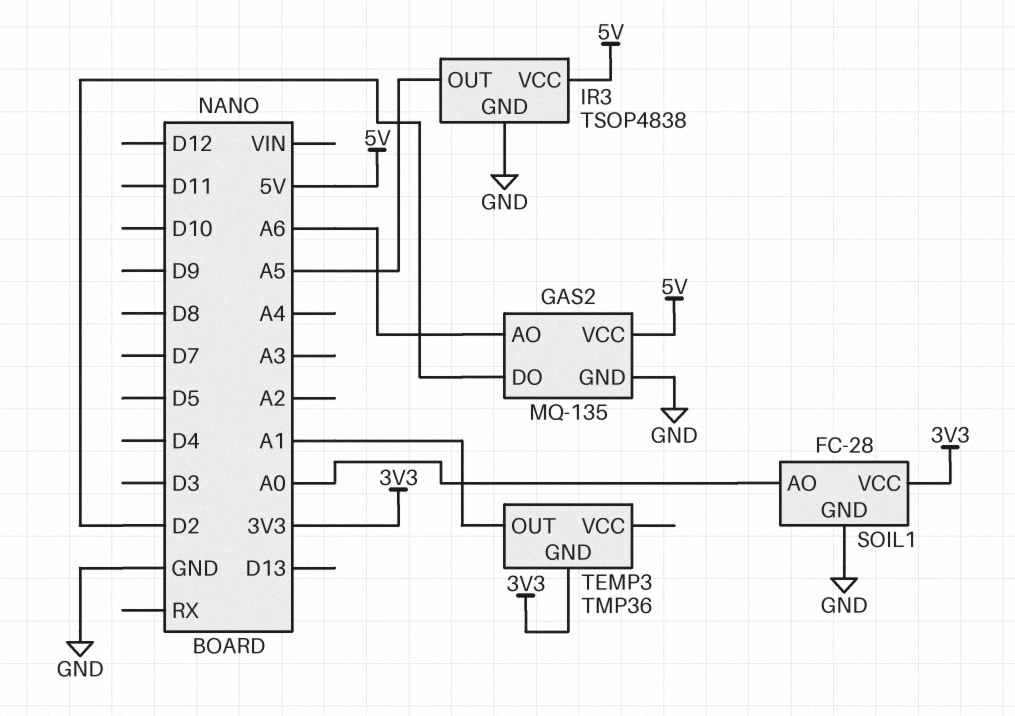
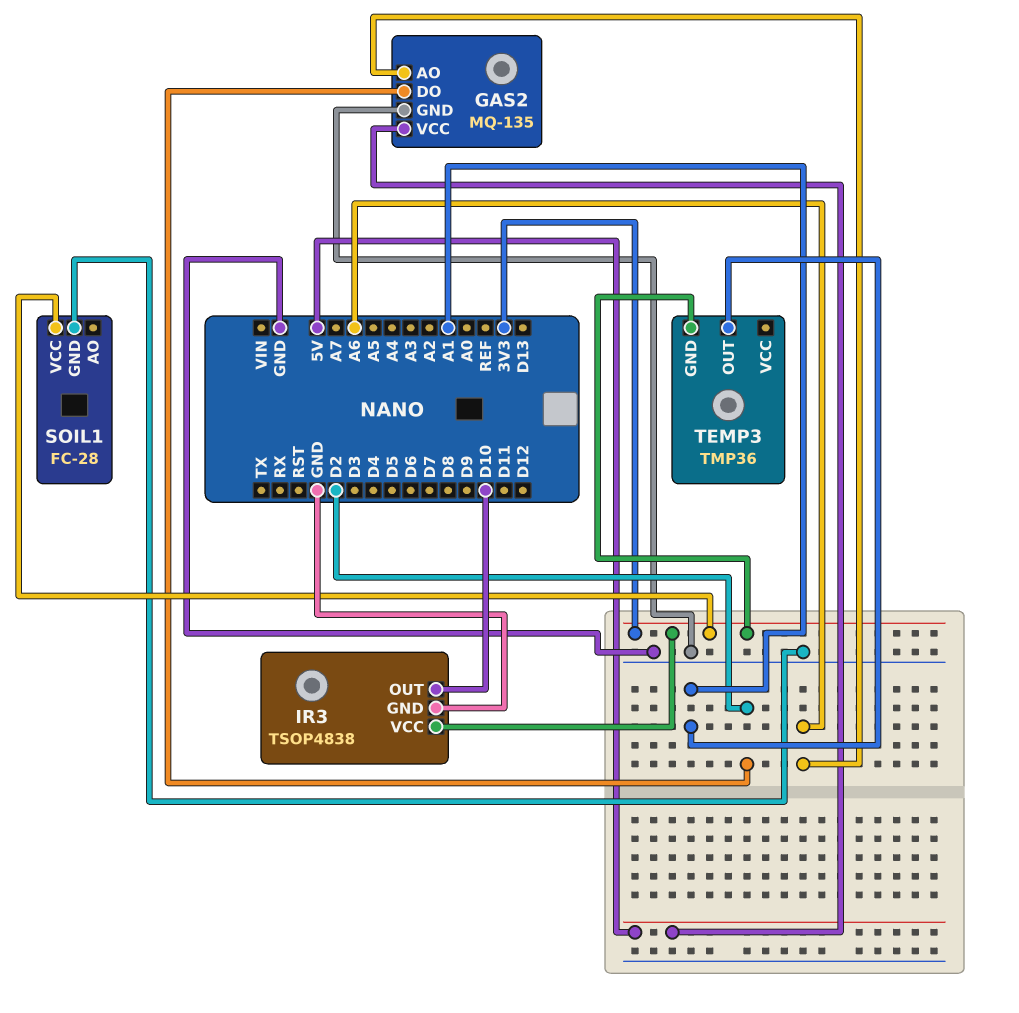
IR3 pin OUT: A5 -> D10
IR3 pin VCC: 5V -> 3V3
SOIL1 pin AO: A0 -> none

